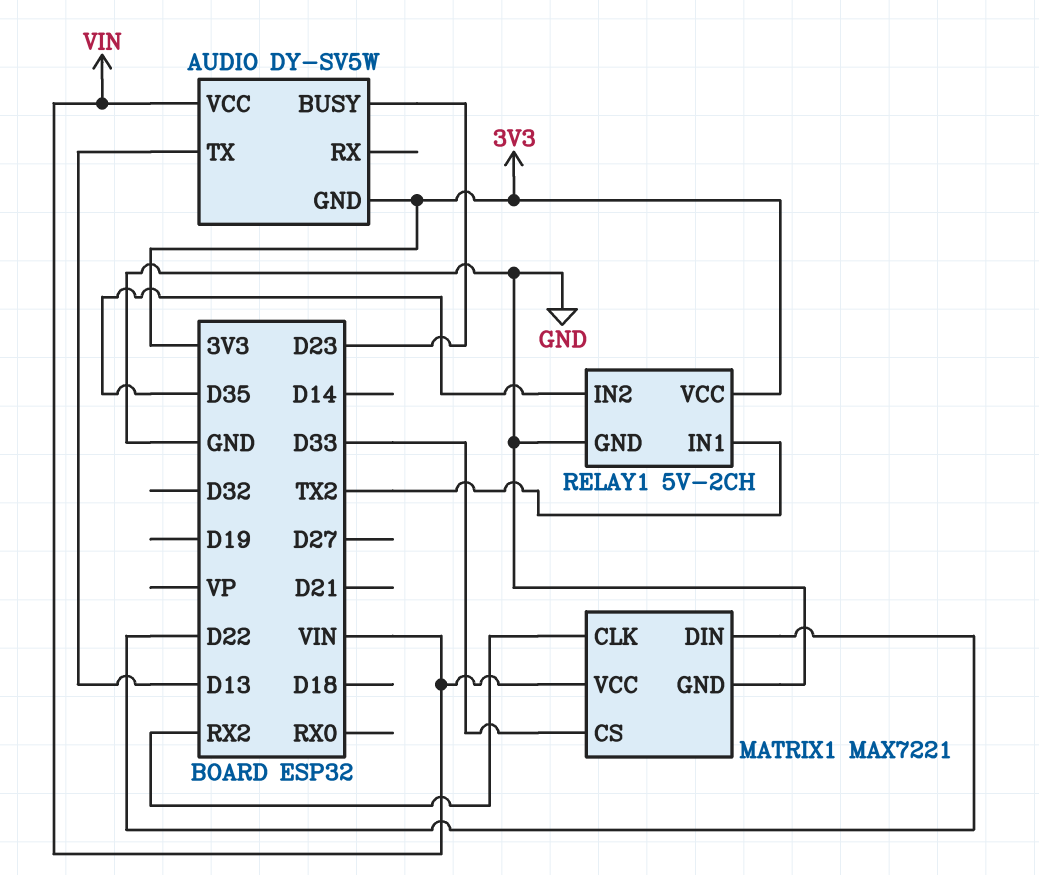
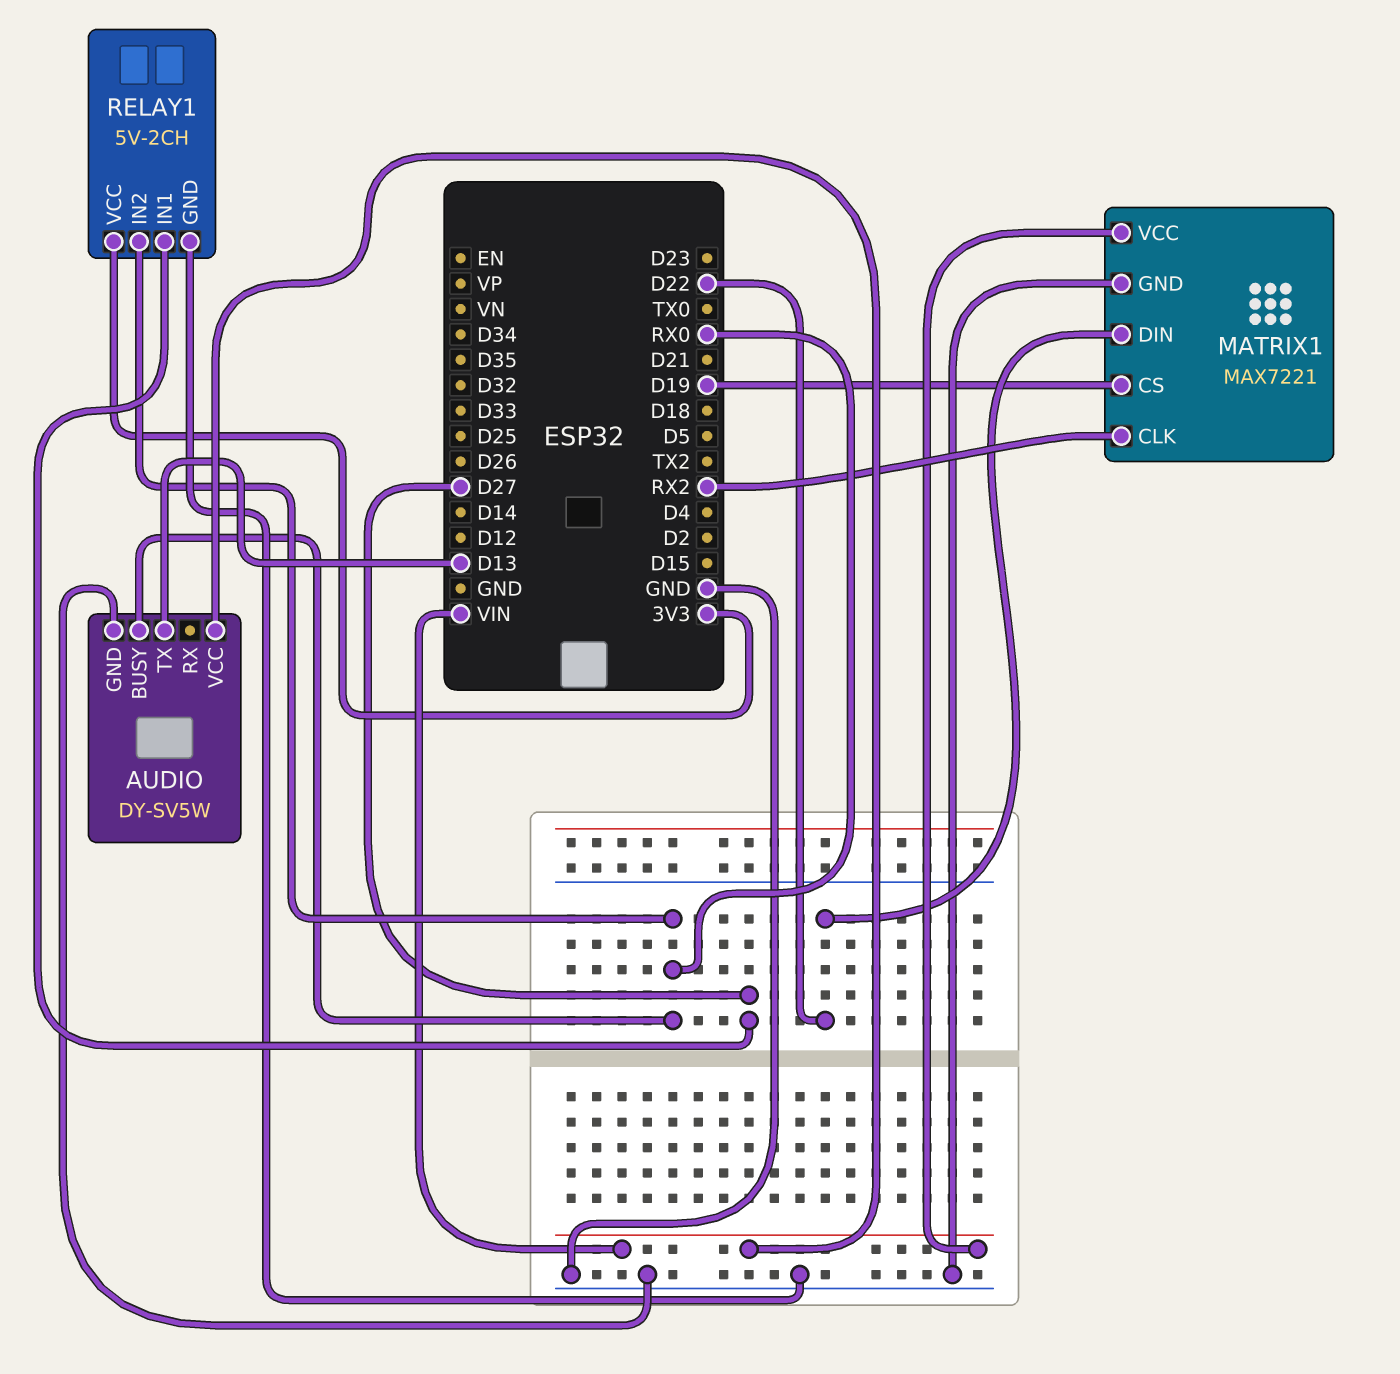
AUDIO pin BUSY: D23 -> RX0
AUDIO pin GND: 3V3 -> GND
MATRIX1 pin CS: D33 -> D19
RELAY1 pin IN1: TX2 -> D27
RELAY1 pin IN2: D35 -> RX0

